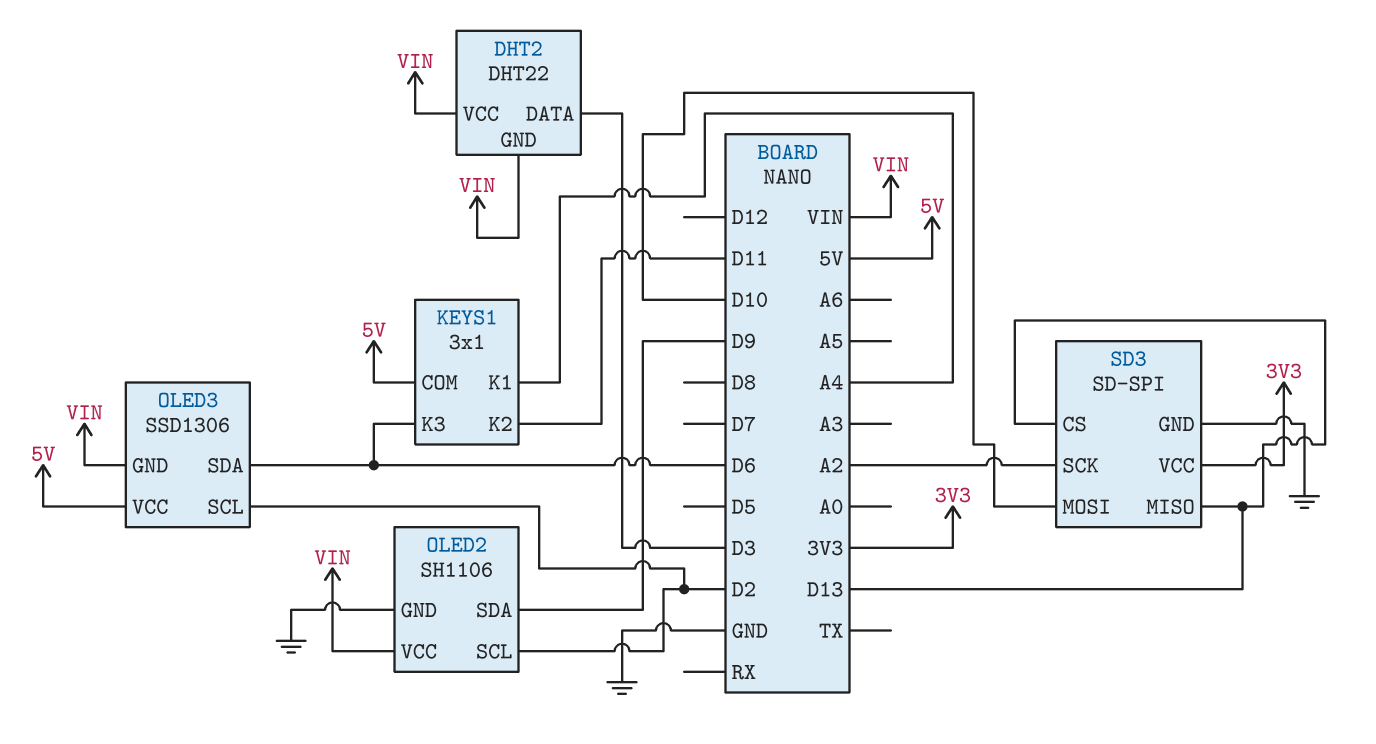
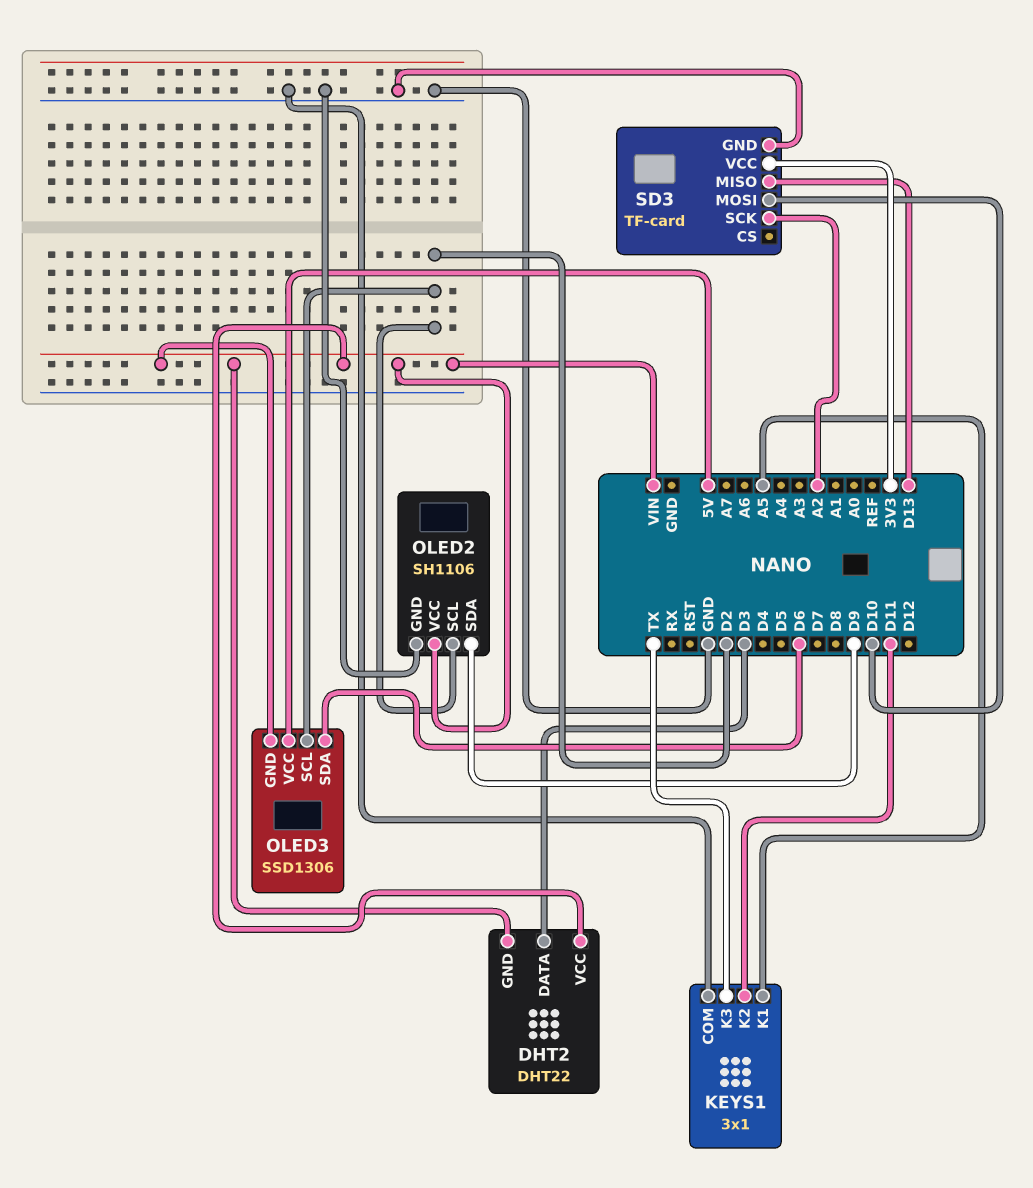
KEYS1 pin COM: 5V -> GND
KEYS1 pin K1: A4 -> A5
KEYS1 pin K3: D6 -> TX
SD3: SD-SPI -> TF-card
SD3 pin CS: D13 -> none

